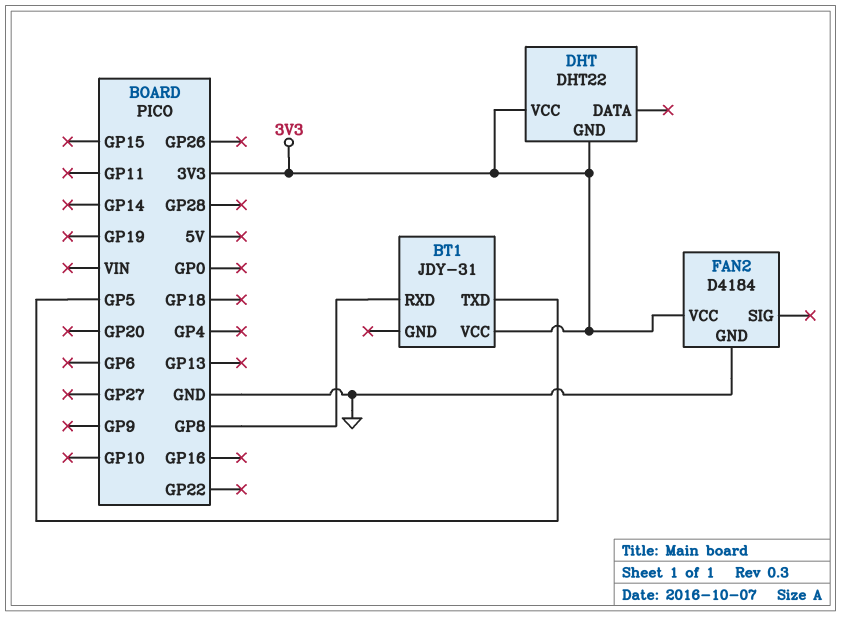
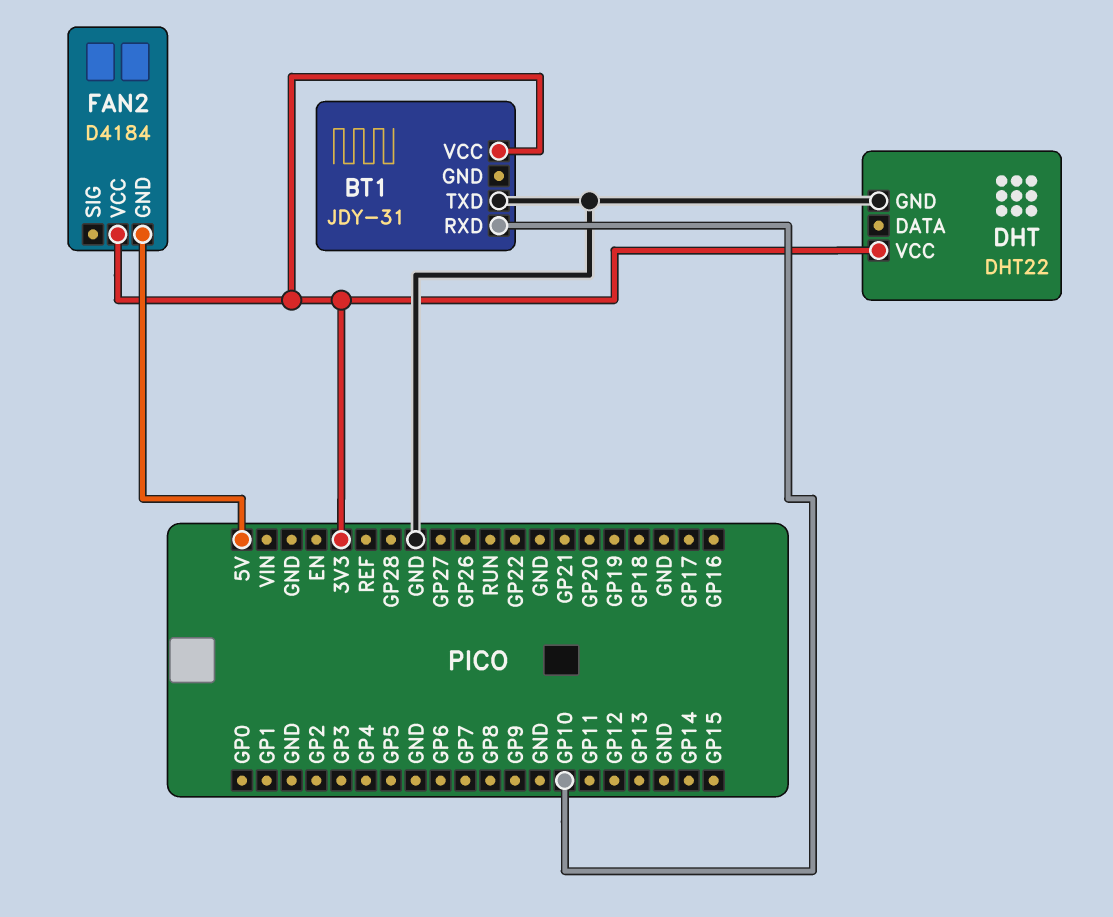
BT1 pin RXD: GP8 -> GP10
BT1 pin TXD: GP5 -> GND
DHT pin GND: 3V3 -> GND
FAN2 pin GND: GND -> 5V

